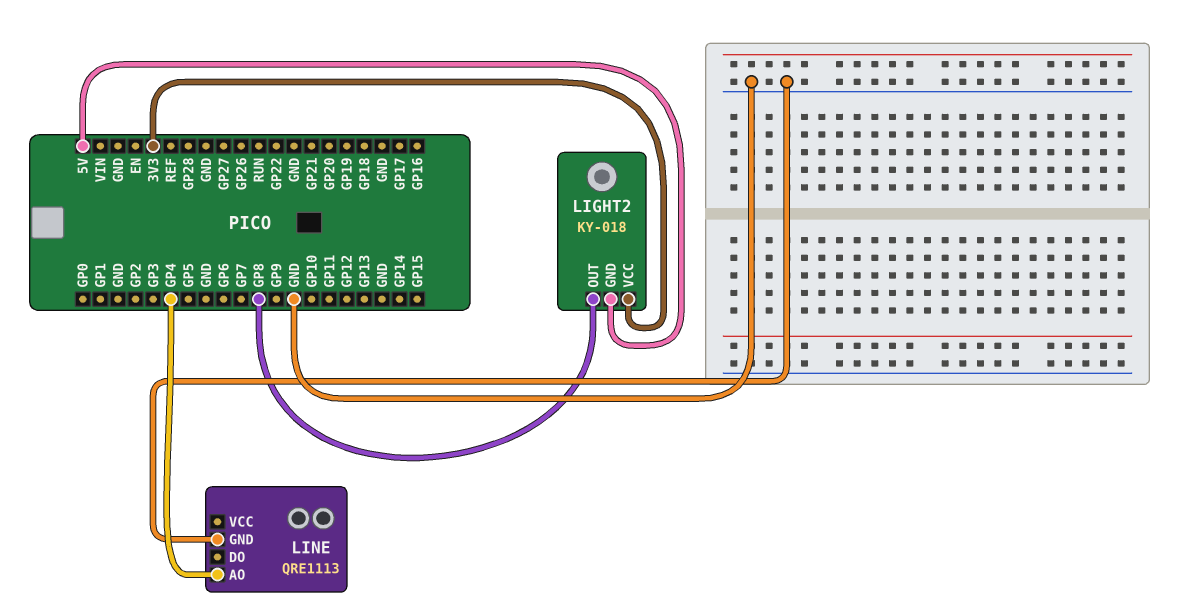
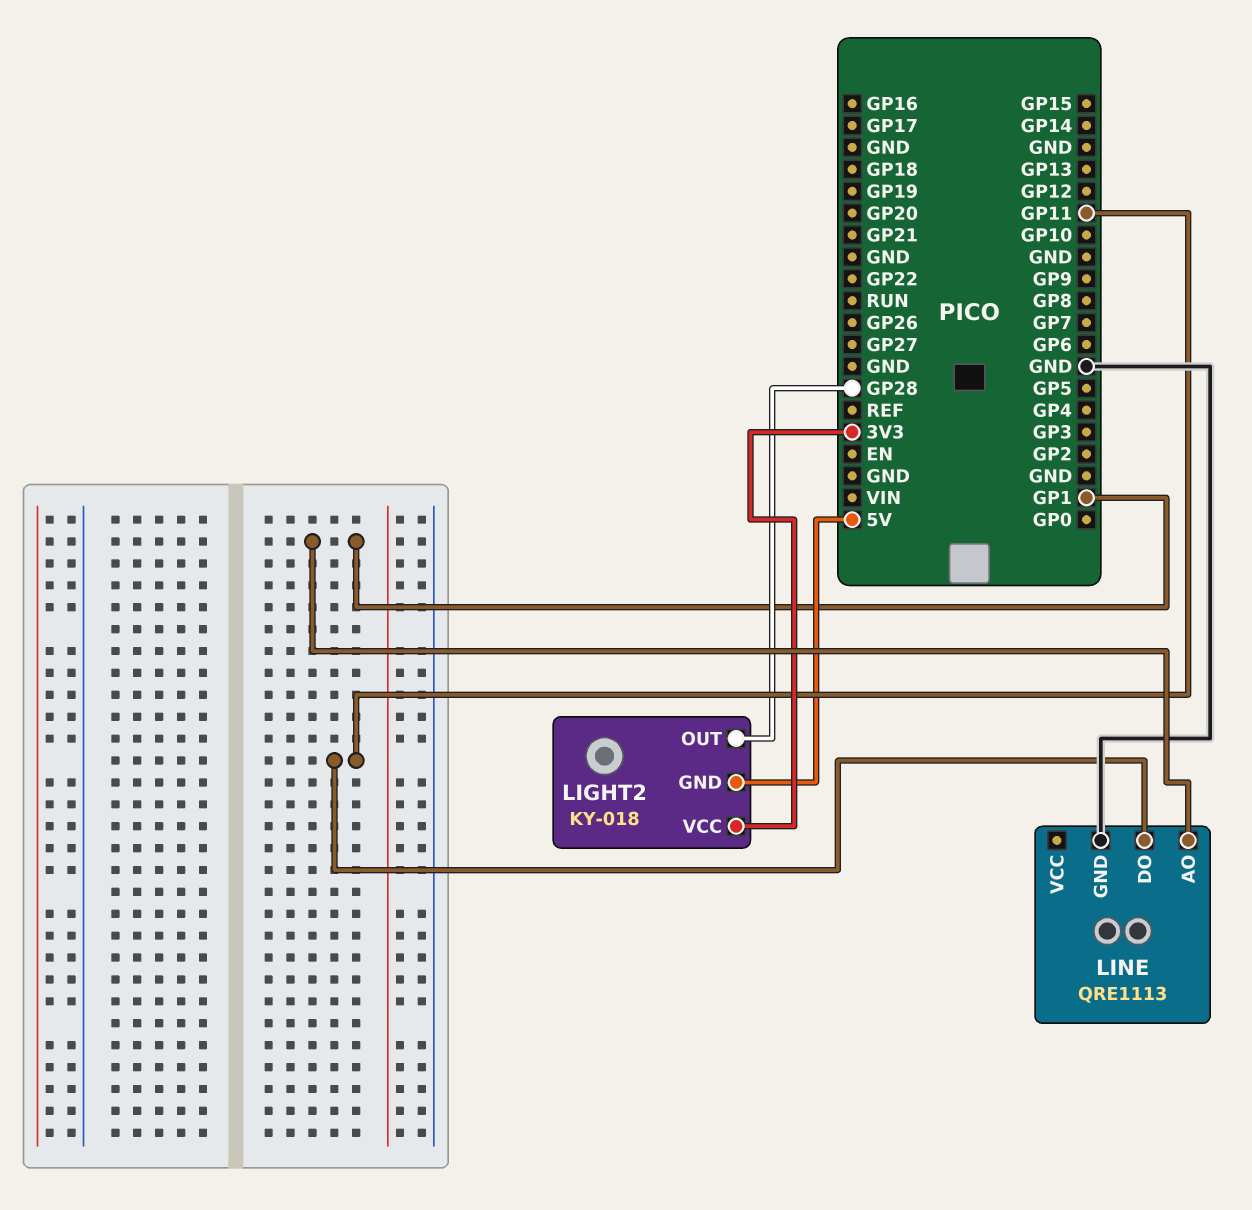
LIGHT2 pin OUT: GP8 -> GP28
LINE pin AO: GP4 -> GP1
LINE pin DO: none -> GP11

